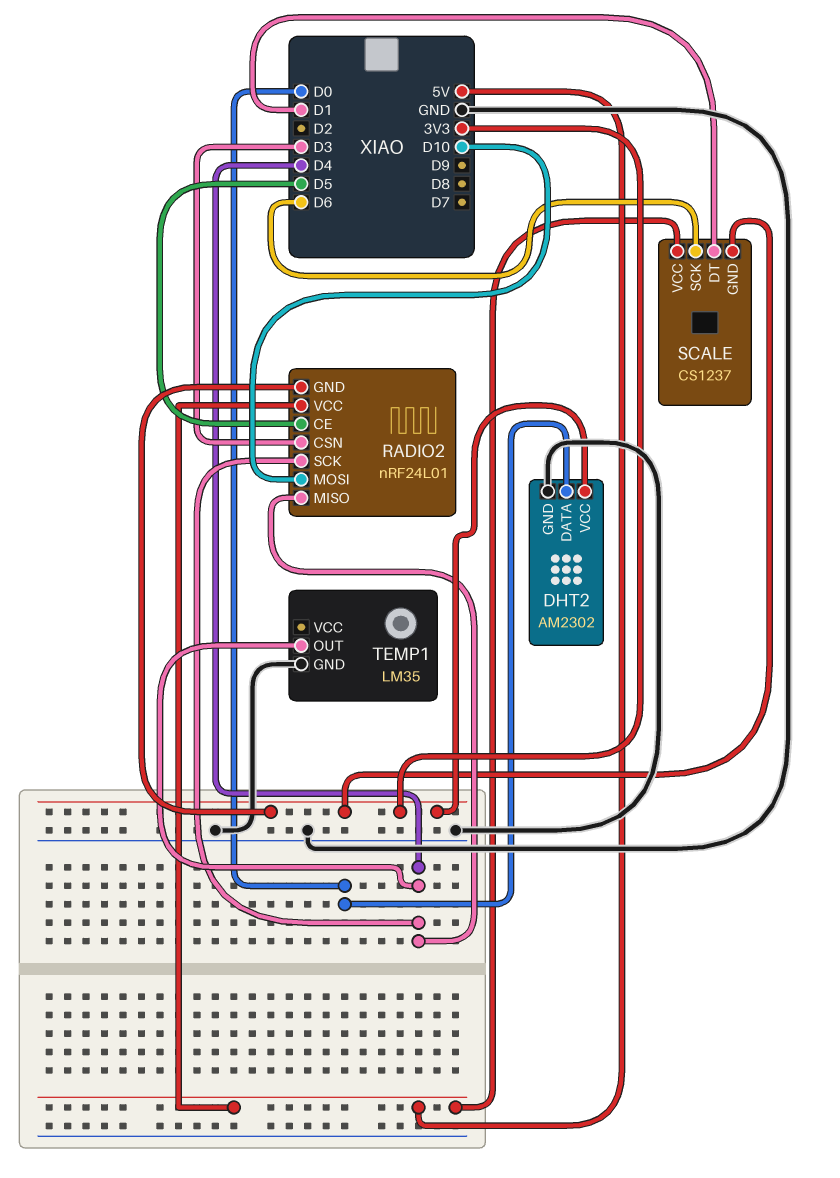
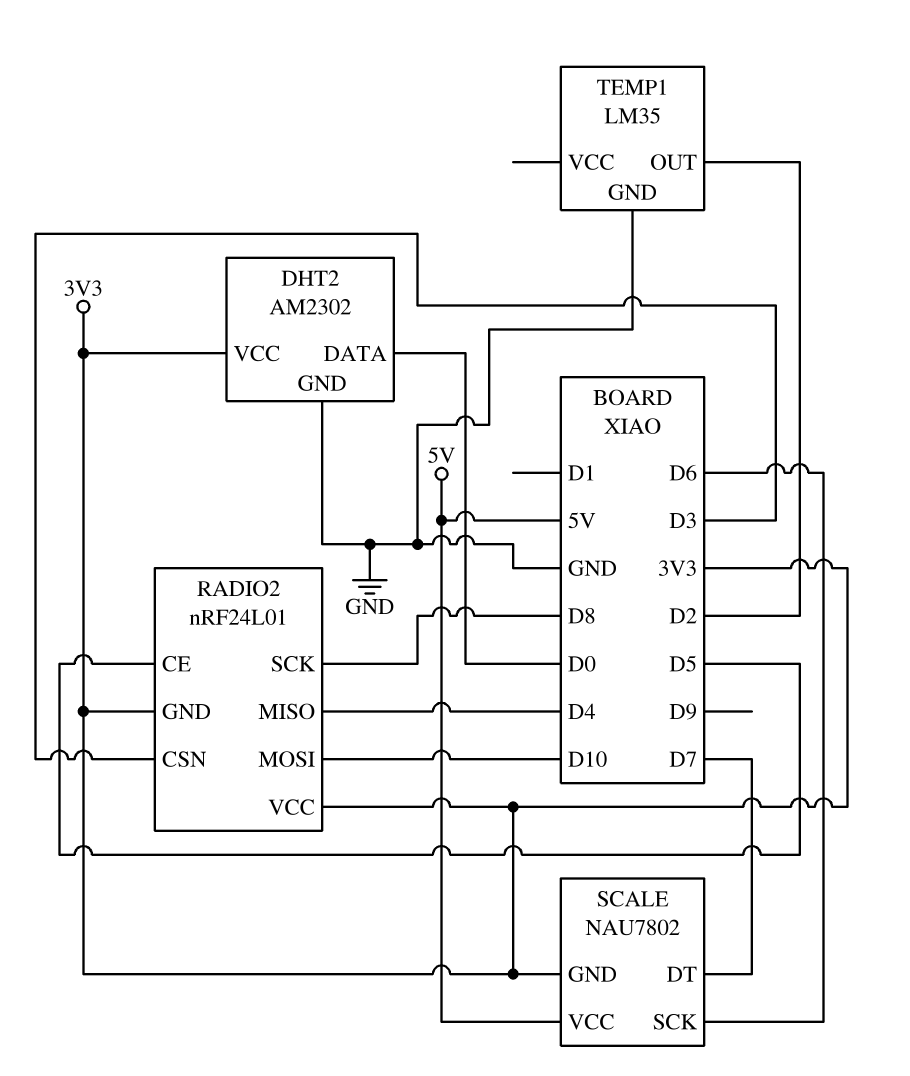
RADIO2 pin SCK: D4 -> D8
RADIO2 pin VCC: 5V -> 3V3
SCALE: CS1237 -> NAU7802
SCALE pin DT: D1 -> D7
TEMP1 pin OUT: D4 -> D2

